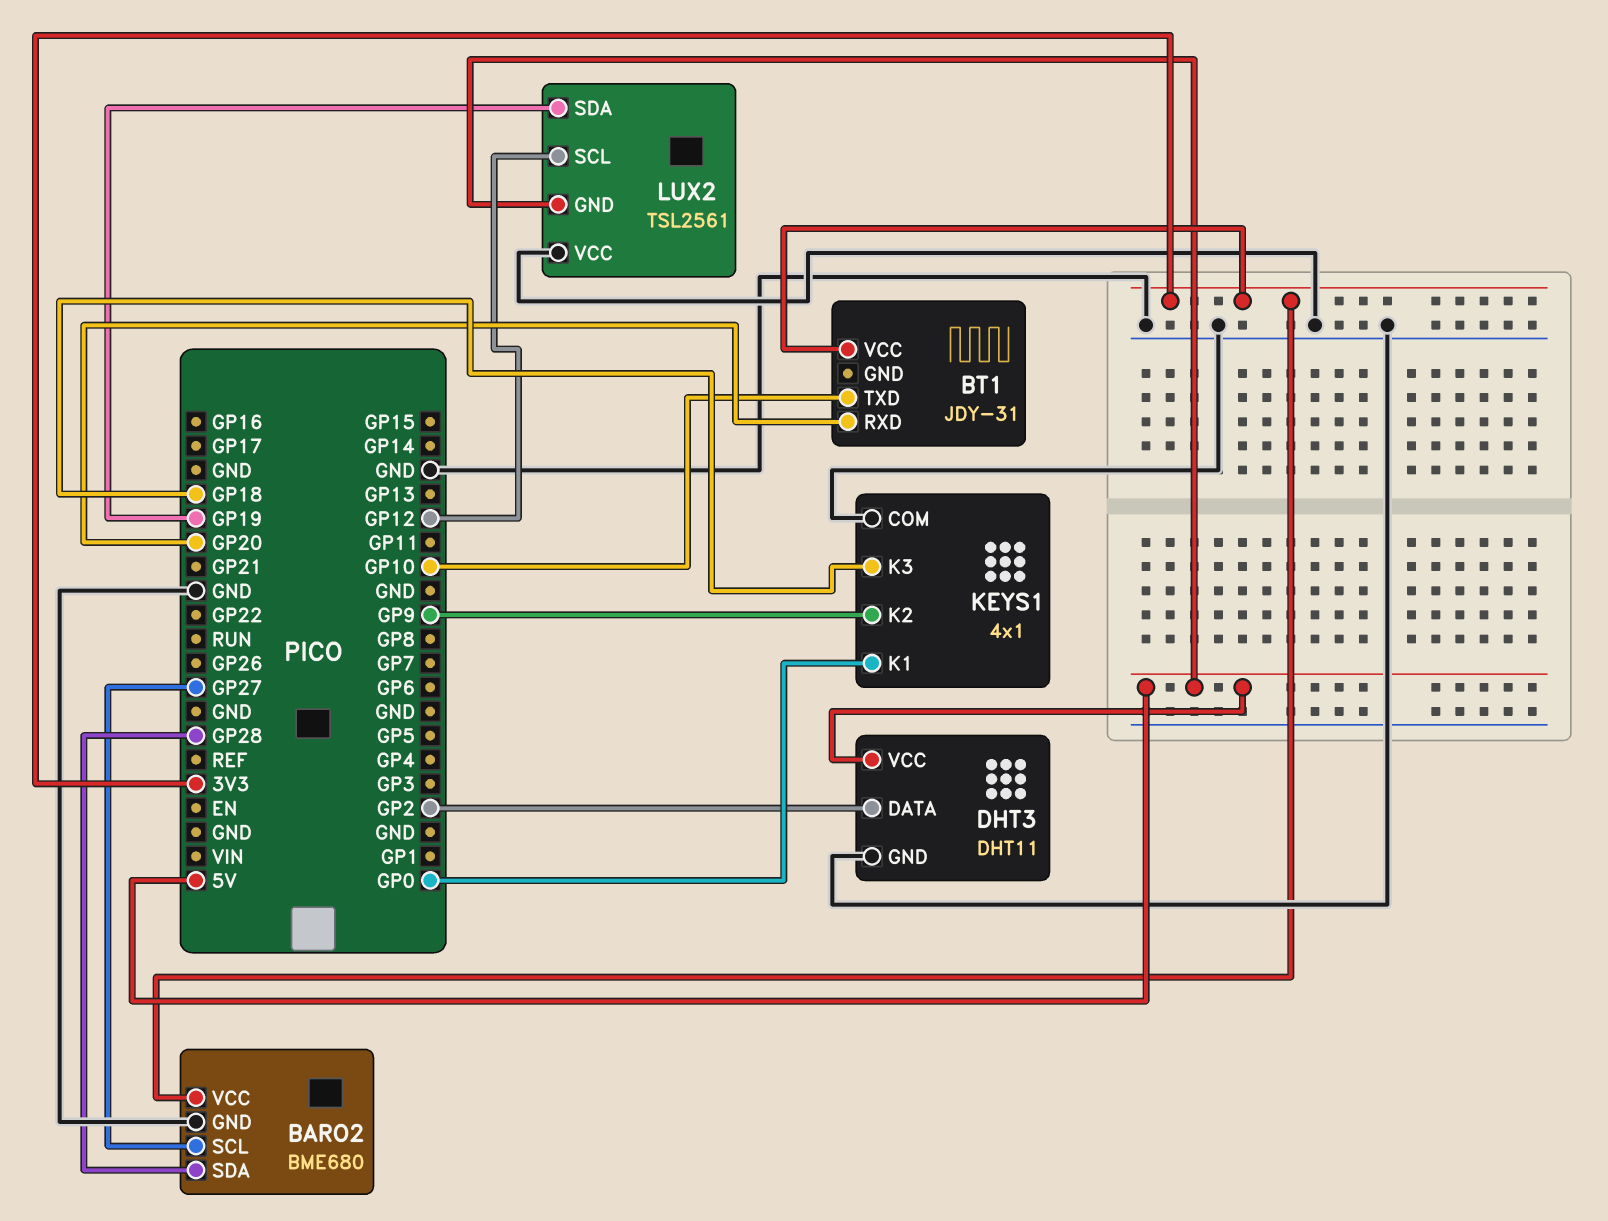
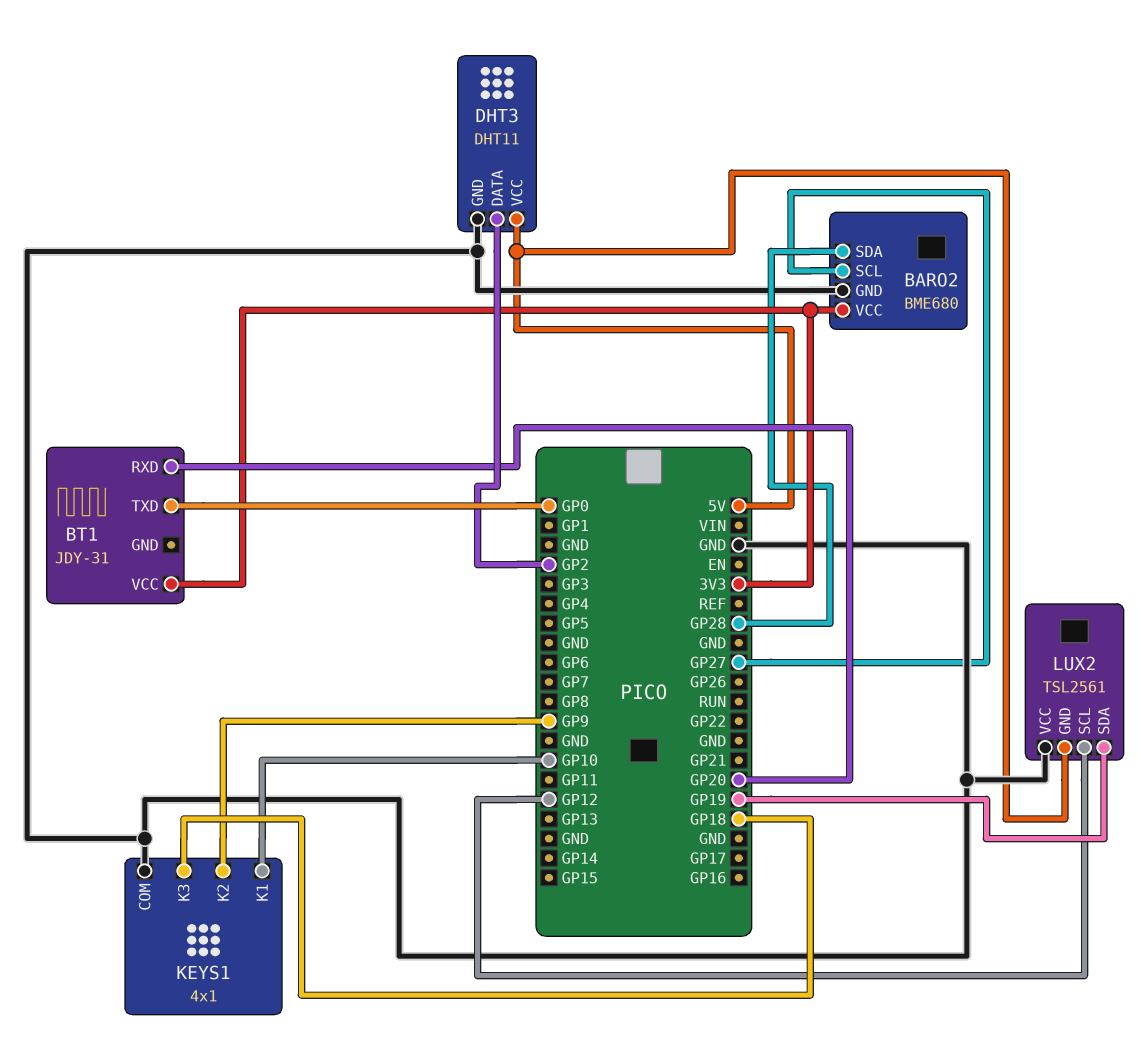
BT1 pin TXD: GP10 -> GP0
KEYS1 pin K1: GP0 -> GP10

